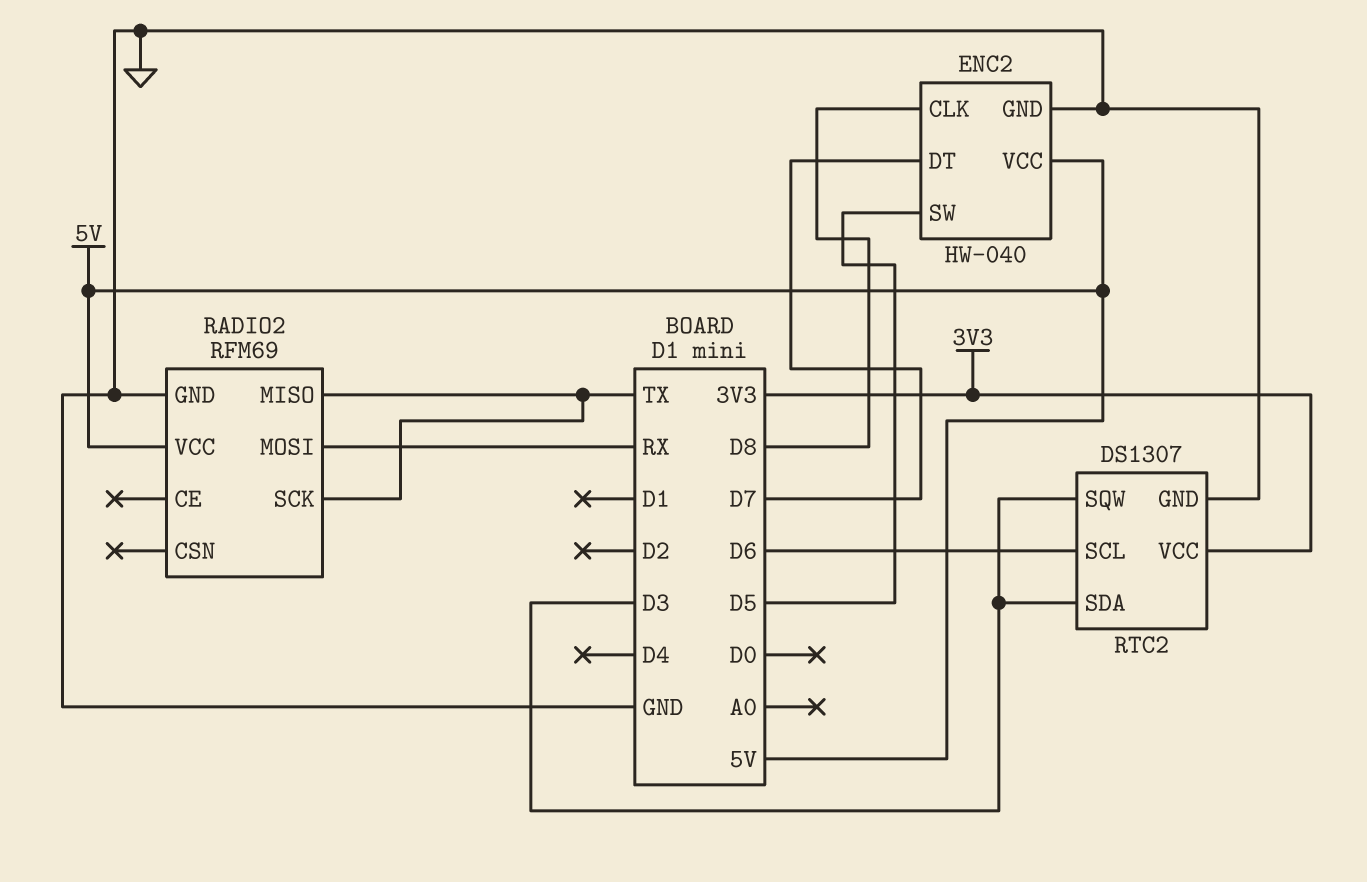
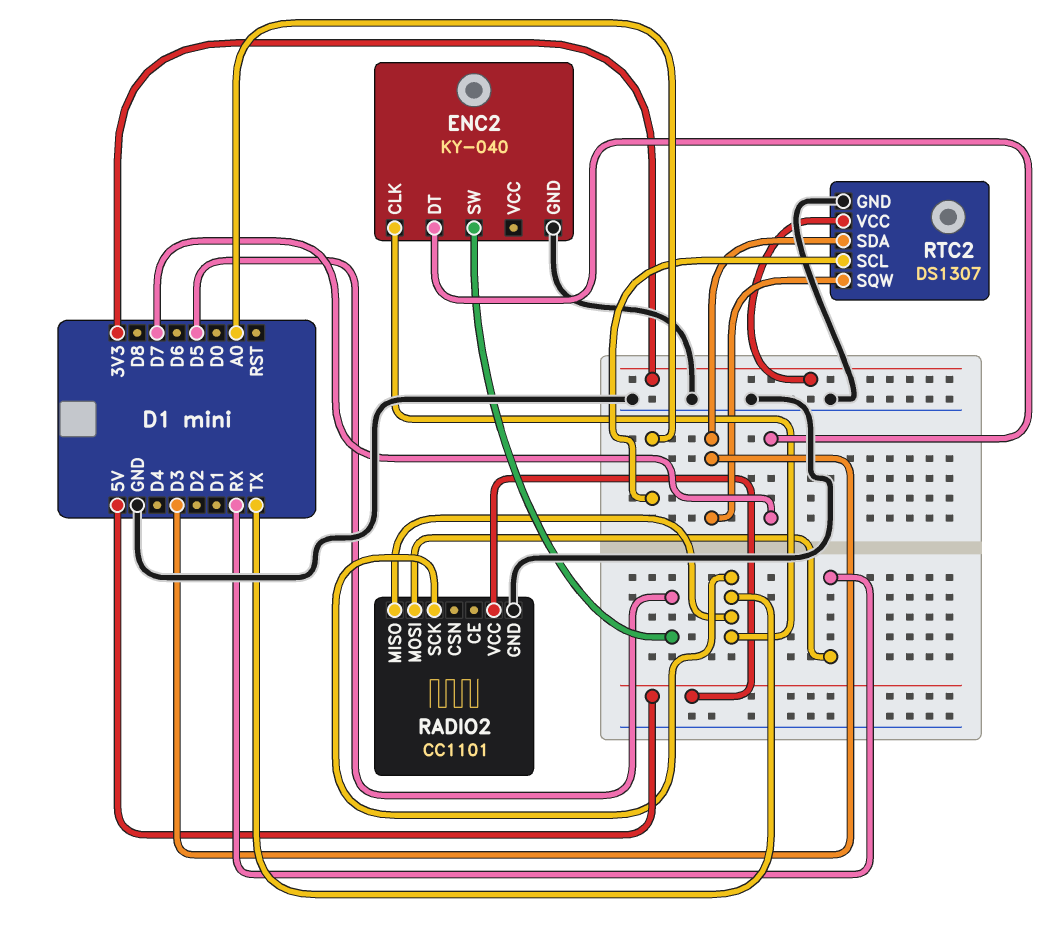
ENC2: HW-040 -> KY-040
ENC2 pin CLK: D8 -> TX
ENC2 pin VCC: 5V -> none
RADIO2: RFM69 -> CC1101
RTC2 pin SCL: D6 -> A0

